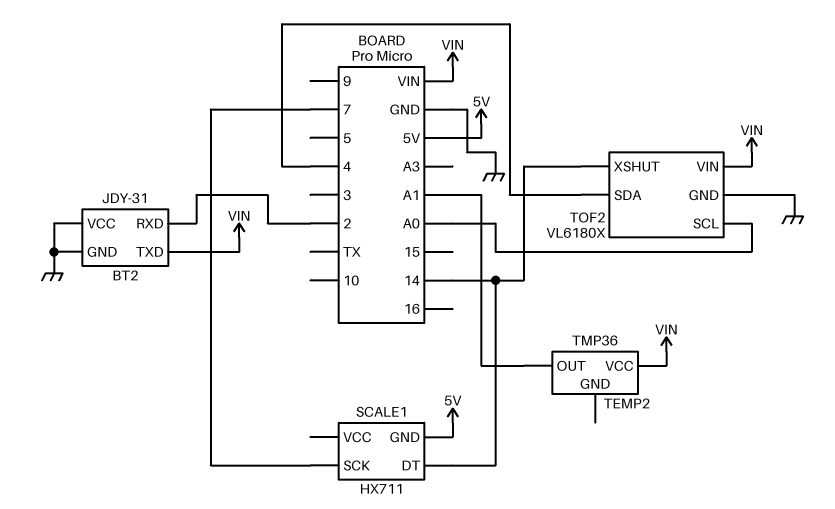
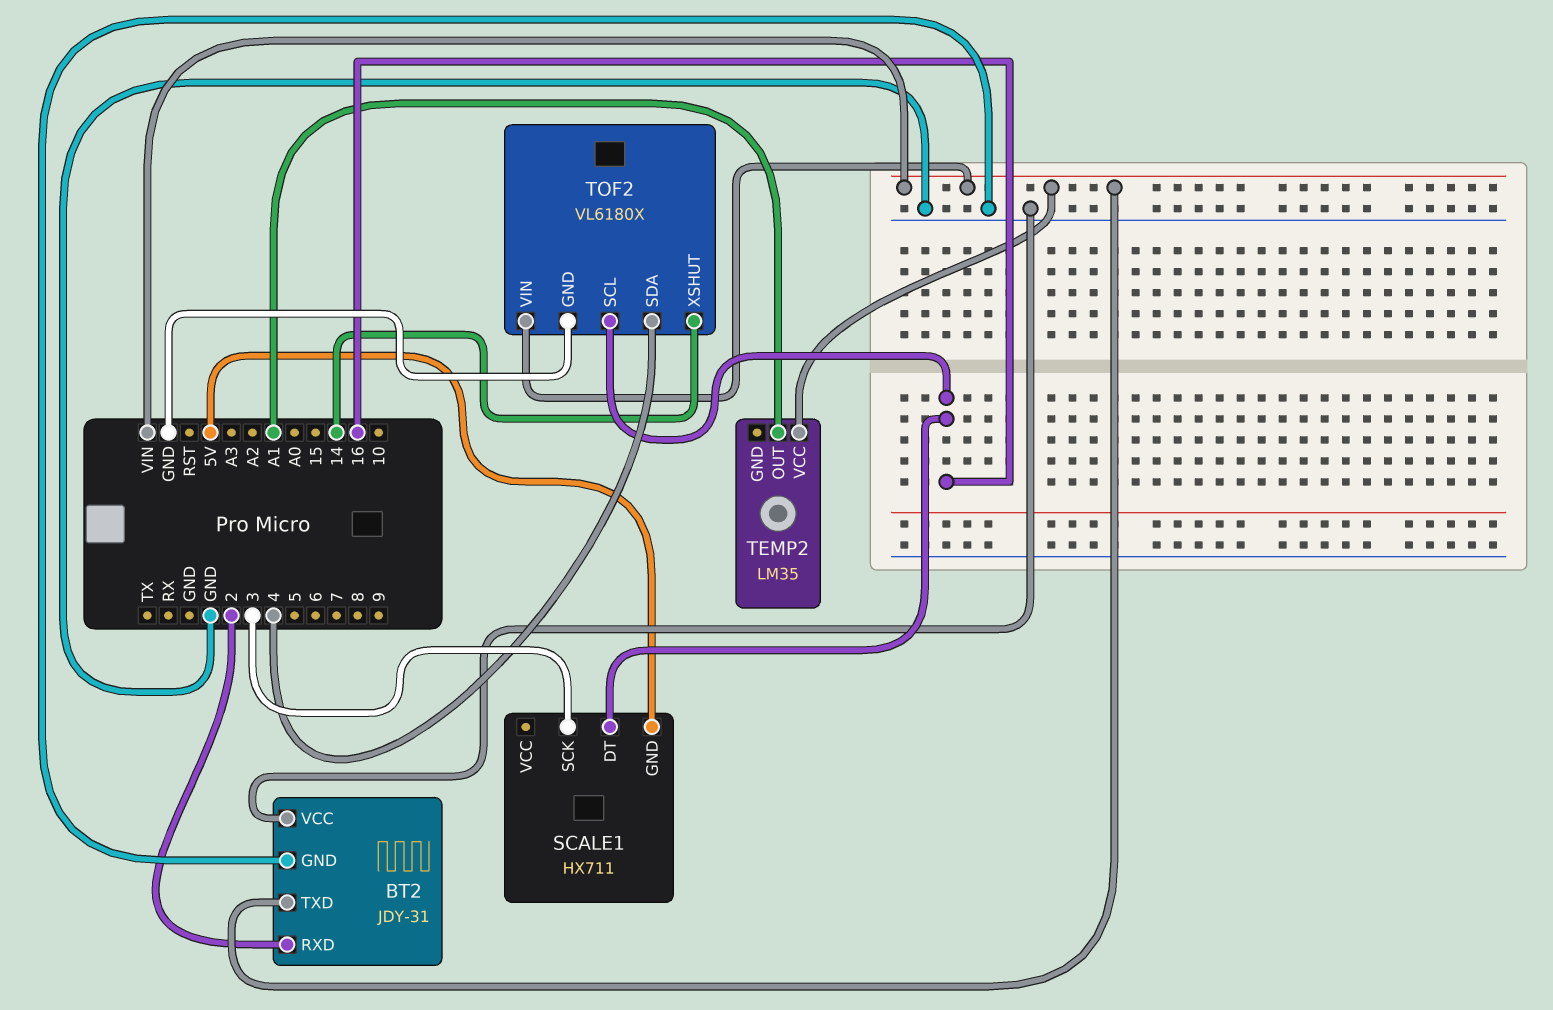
SCALE1 pin DT: 14 -> 16
SCALE1 pin SCK: 7 -> 3
TEMP2: TMP36 -> LM35
TOF2 pin SCL: A0 -> 16

